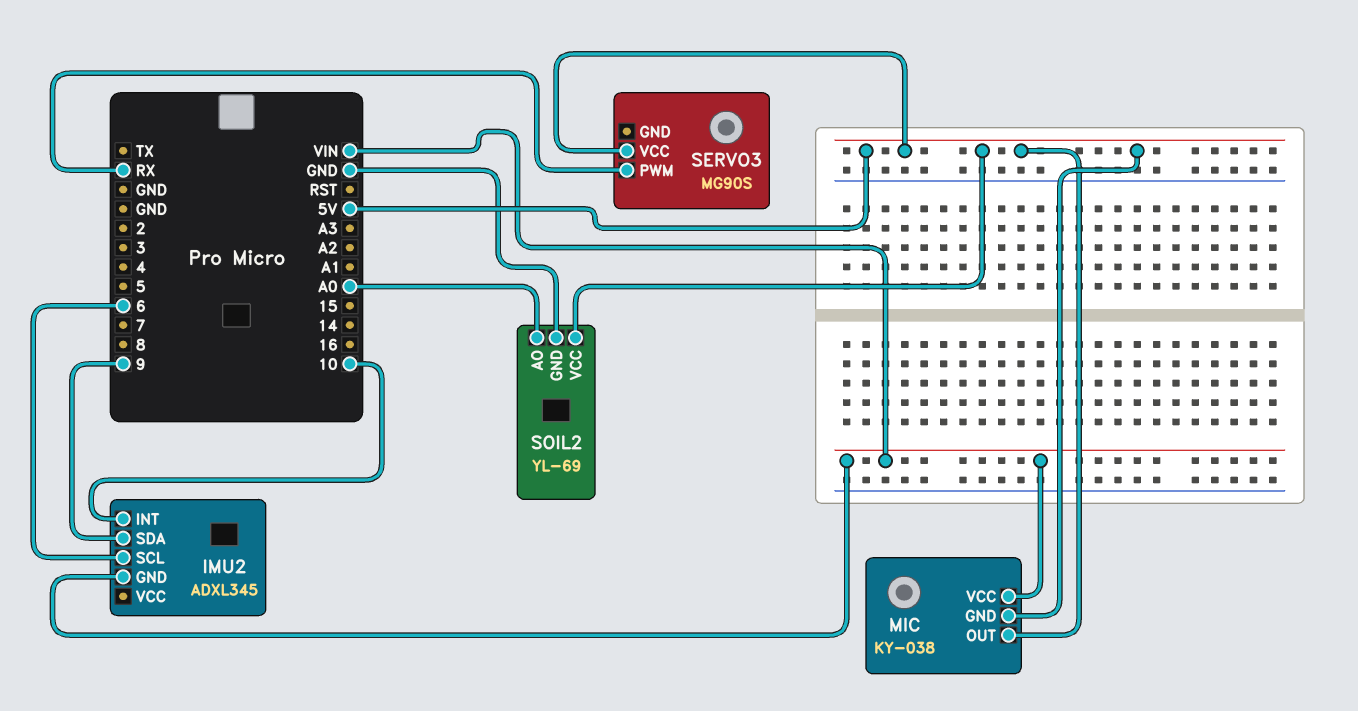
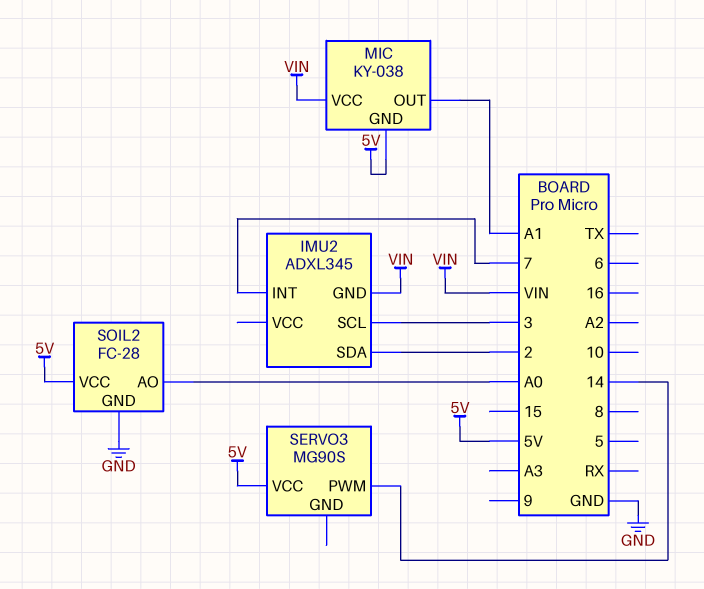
IMU2 pin INT: 10 -> 7
IMU2 pin SCL: 6 -> 3
IMU2 pin SDA: 9 -> 2
MIC pin OUT: 5V -> A1
SERVO3 pin PWM: RX -> 14
SOIL2: YL-69 -> FC-28

